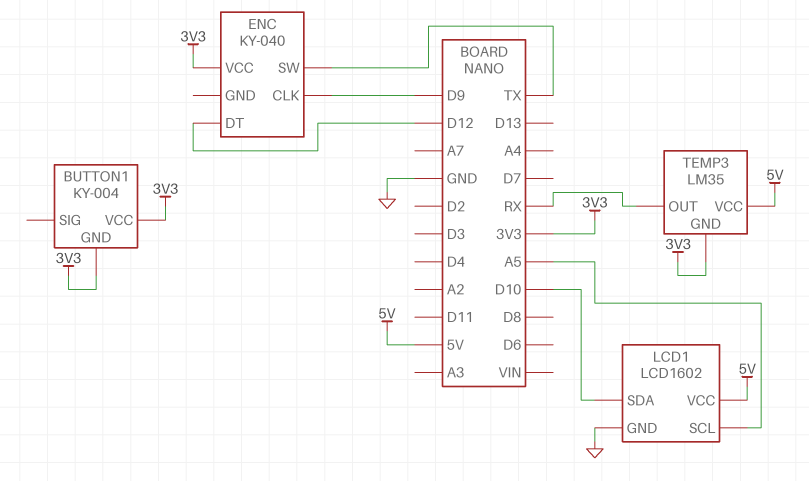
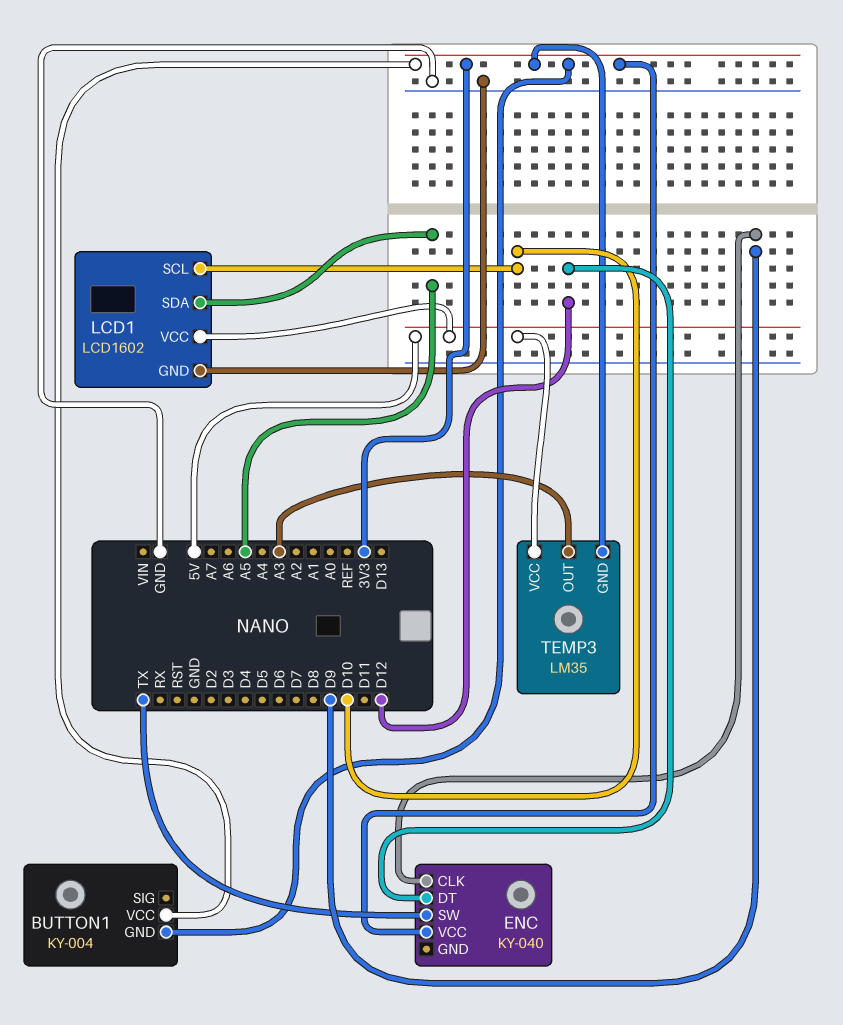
LCD1 pin SCL: A5 -> D10
LCD1 pin SDA: D10 -> A5
TEMP3 pin OUT: RX -> A3

